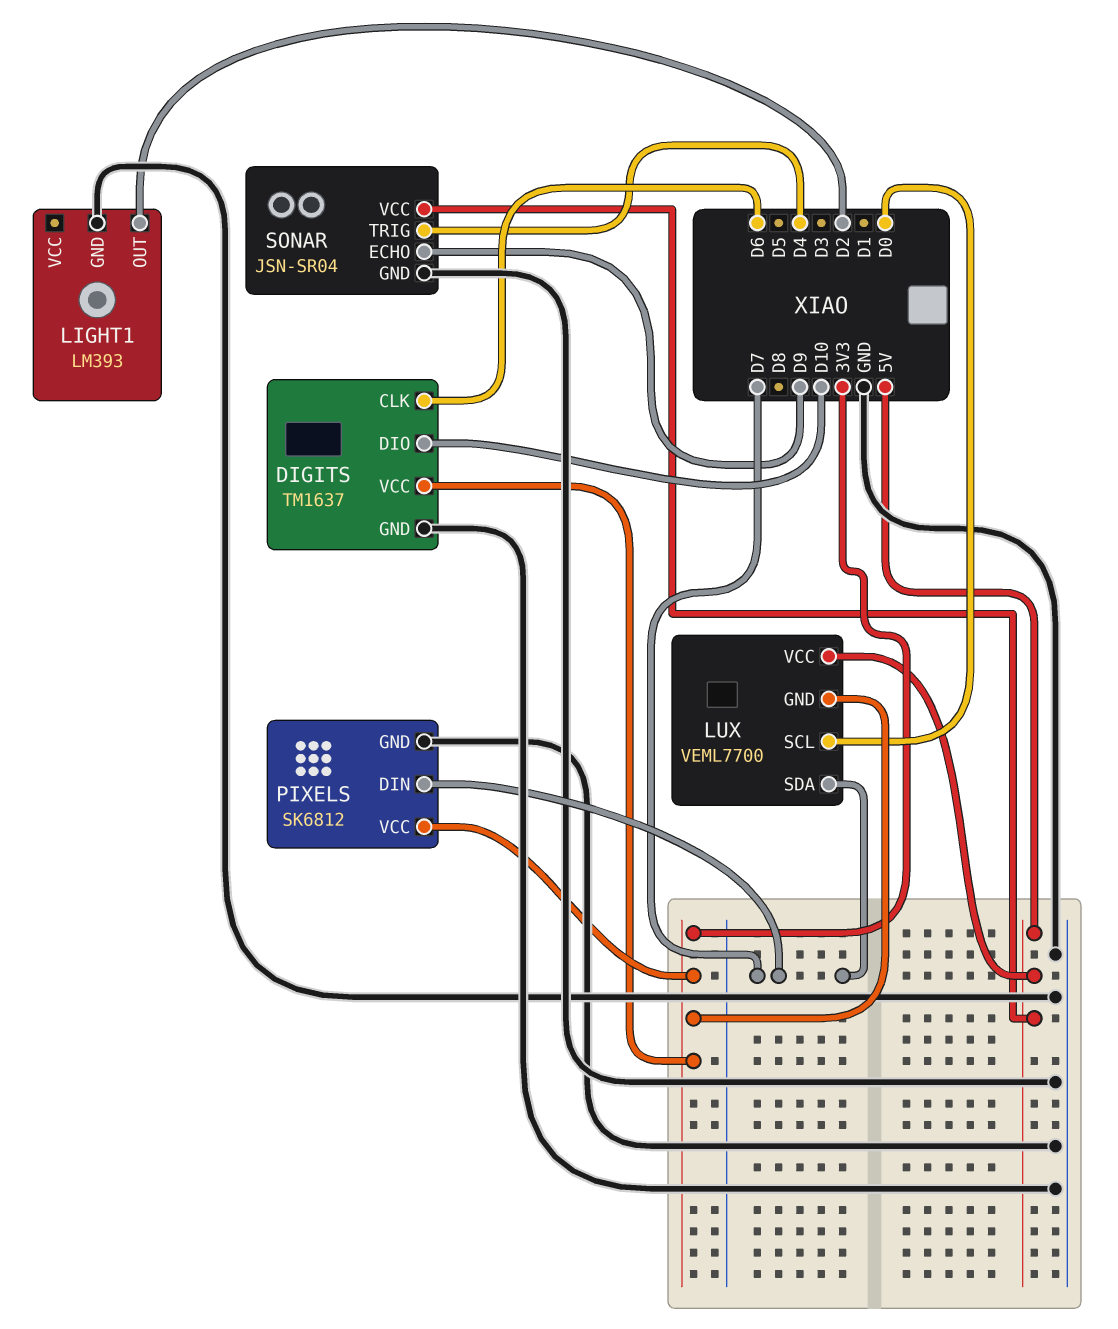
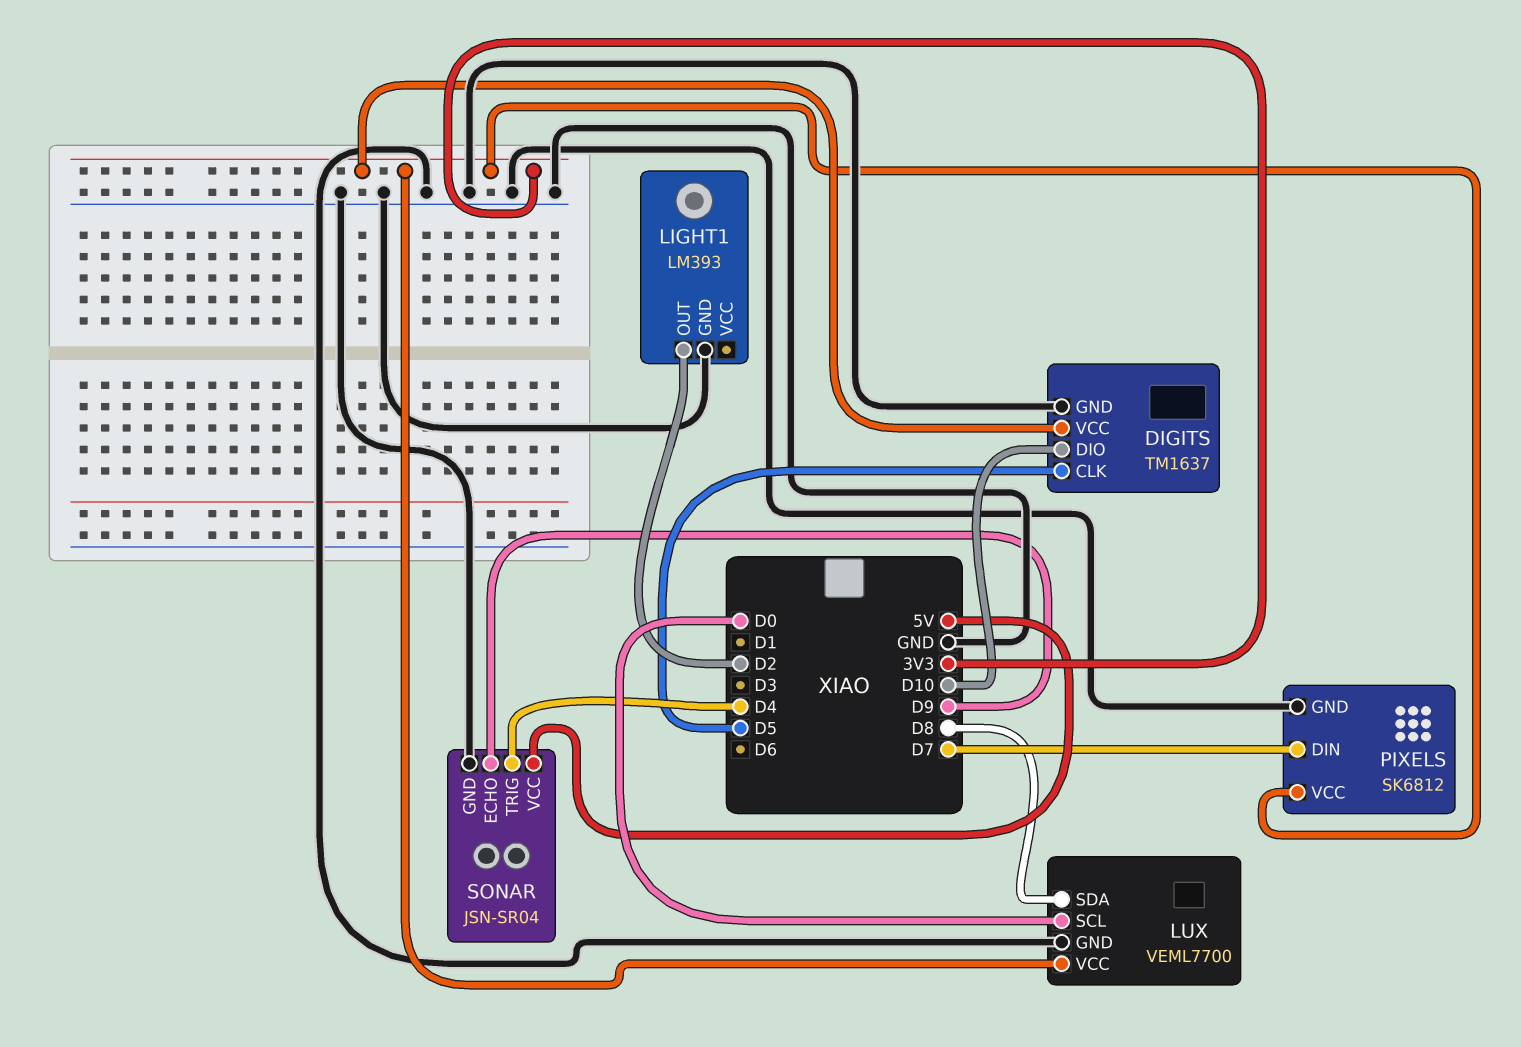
DIGITS pin CLK: D6 -> D5
LUX pin GND: 3V3 -> GND
LUX pin SDA: D7 -> D8
LUX pin VCC: 5V -> 3V3

